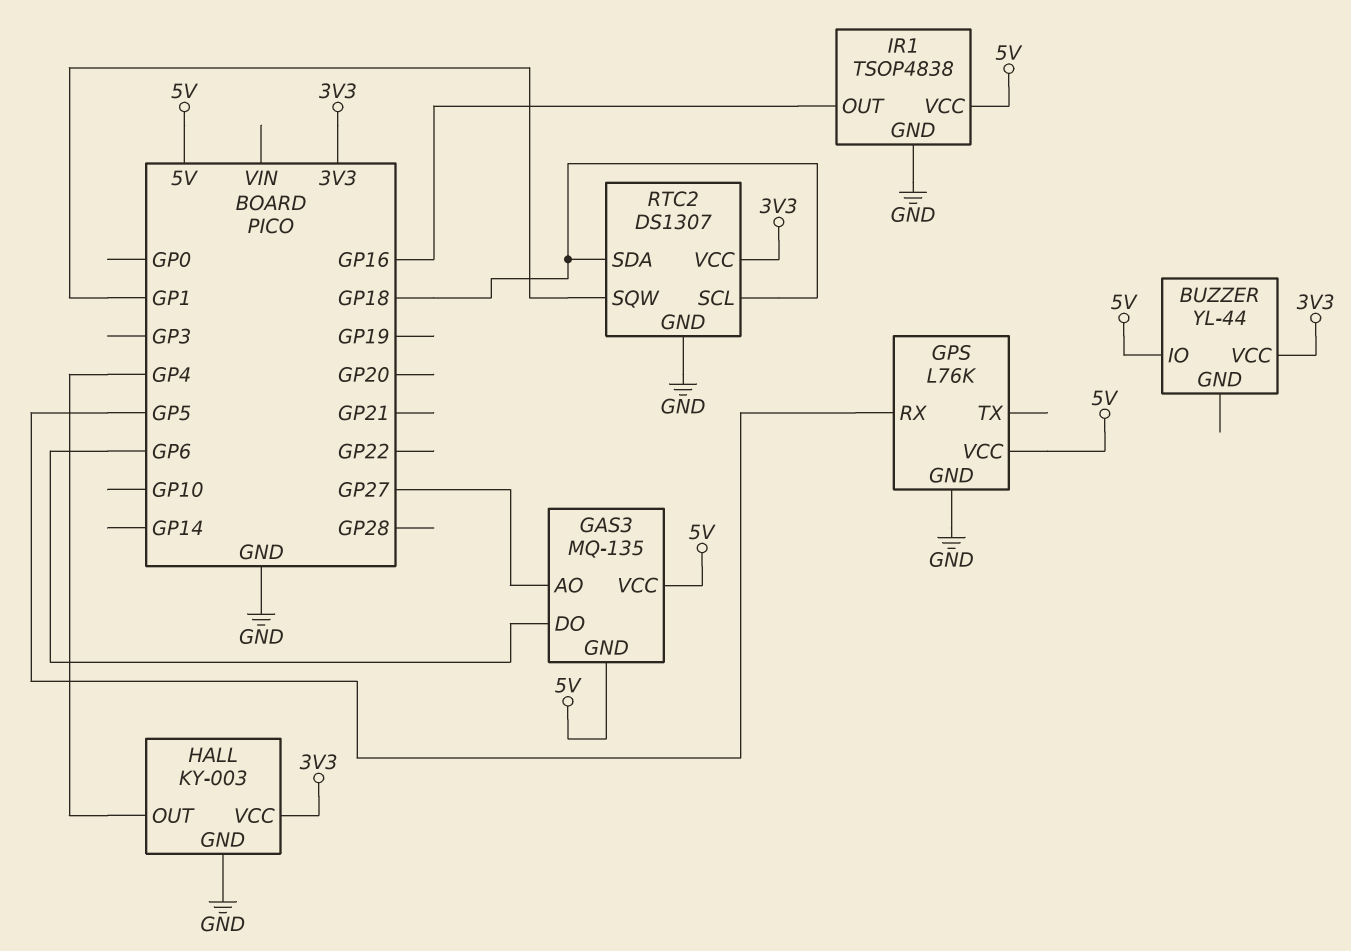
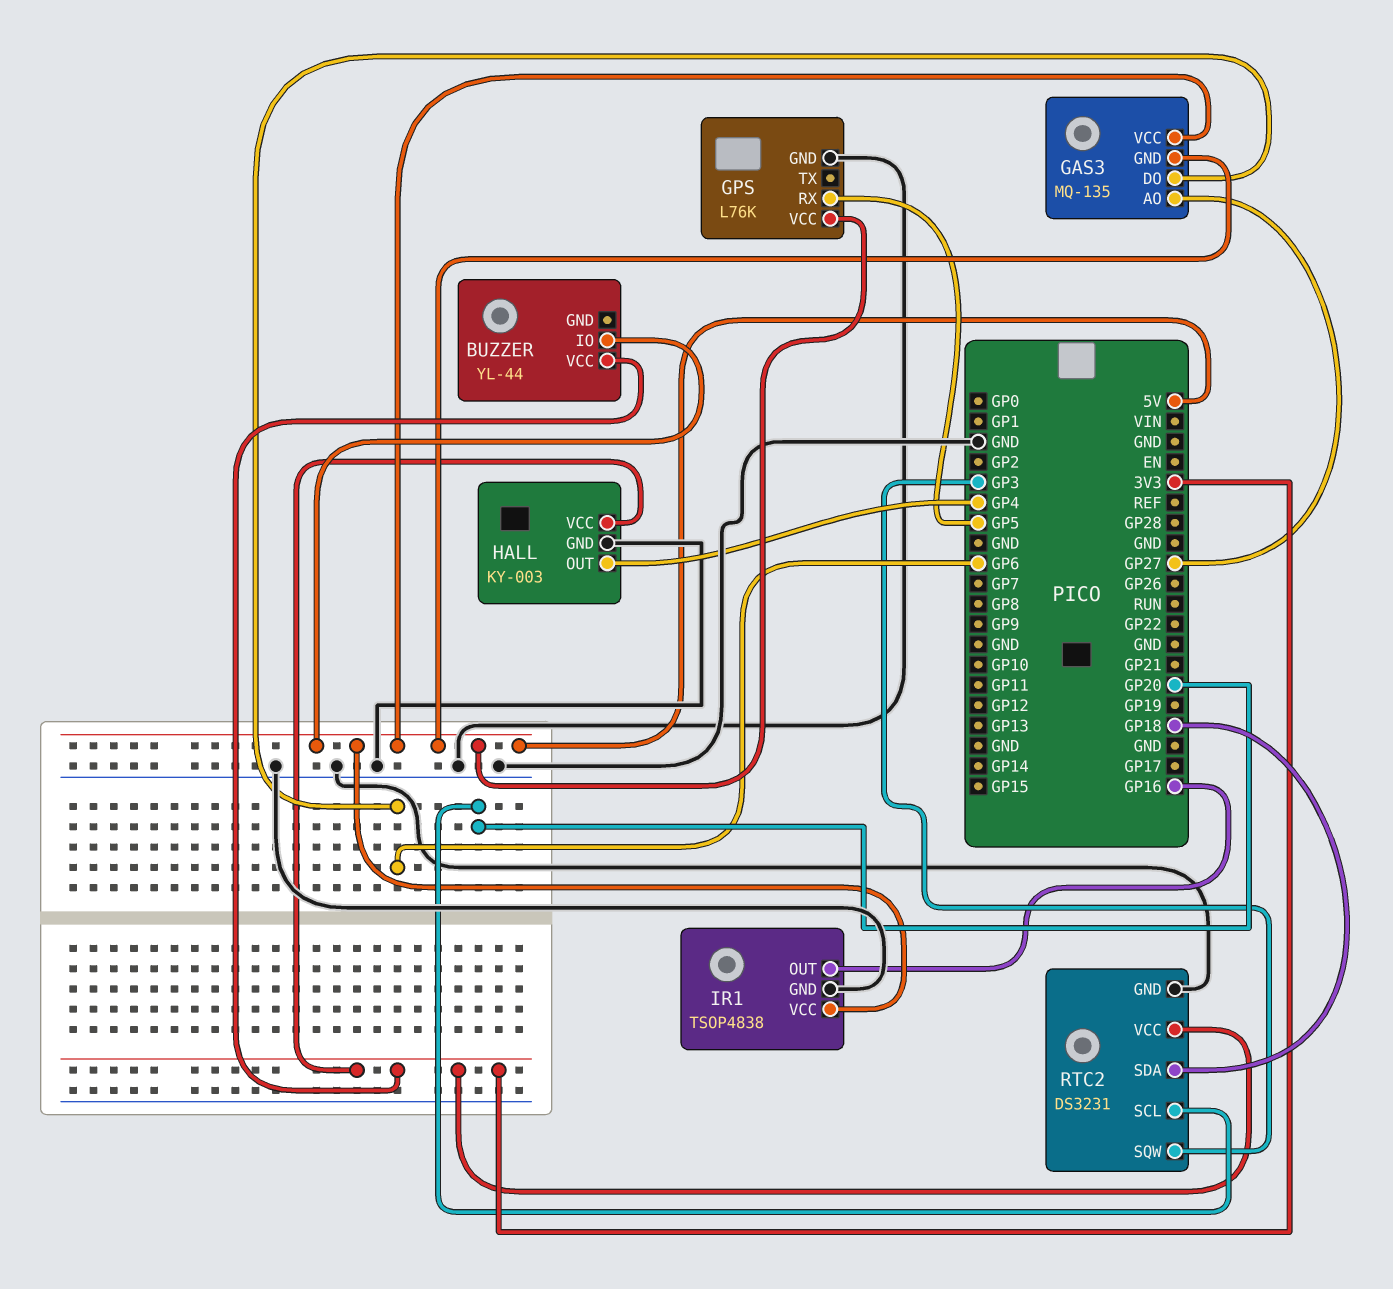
RTC2: DS1307 -> DS3231
RTC2 pin SCL: GP18 -> GP20
RTC2 pin SQW: GP1 -> GP3

